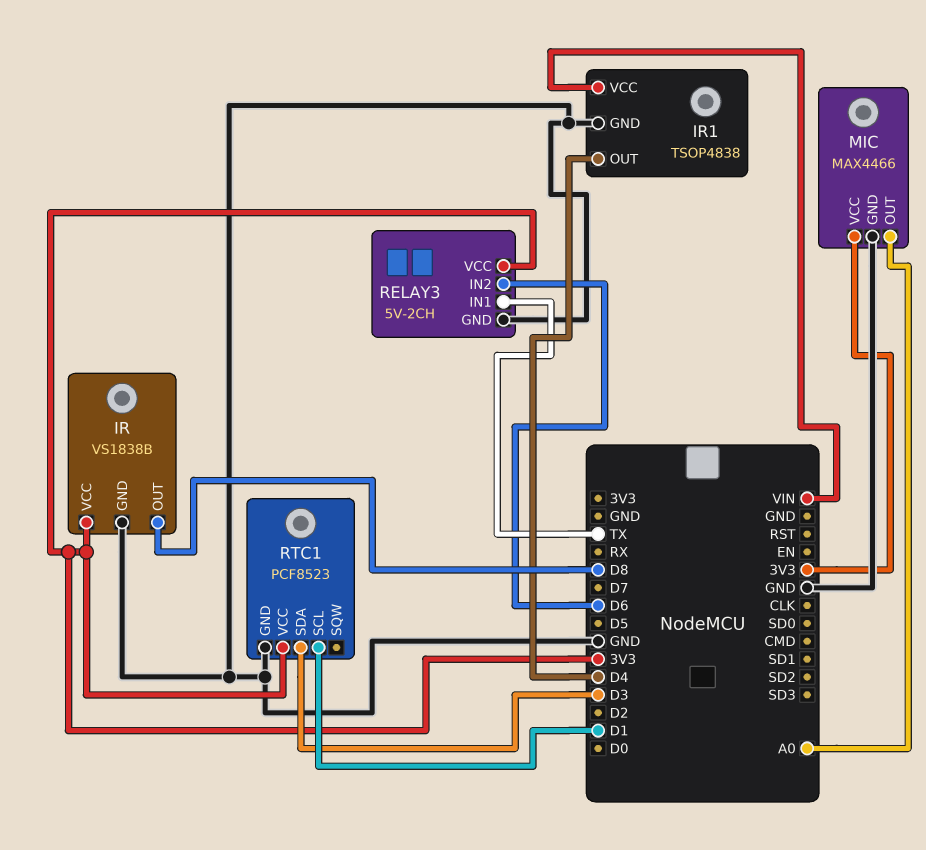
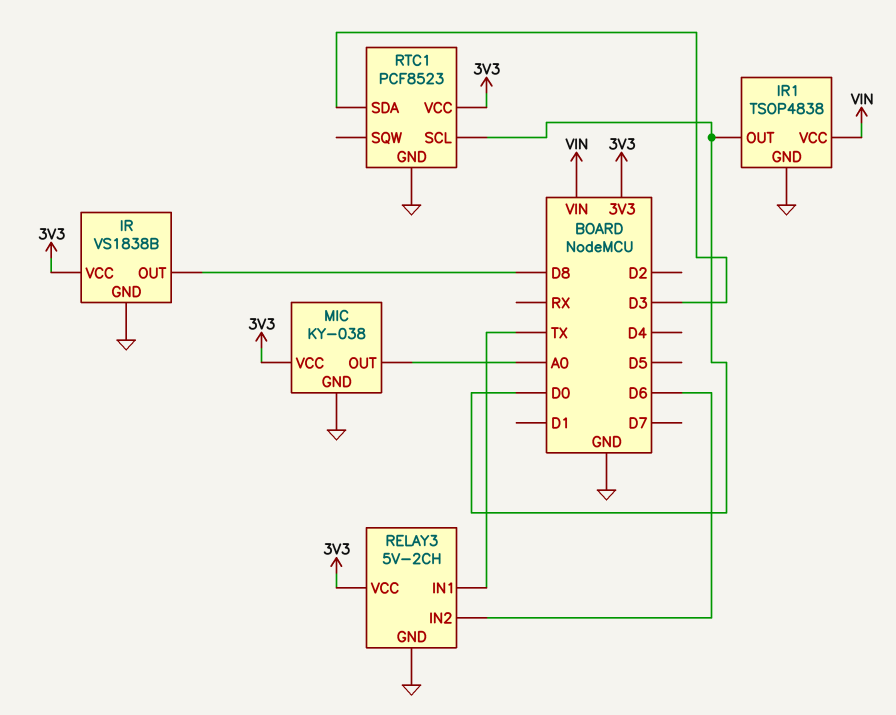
IR1 pin OUT: D4 -> D0
MIC: MAX4466 -> KY-038
RTC1 pin SCL: D1 -> D0

